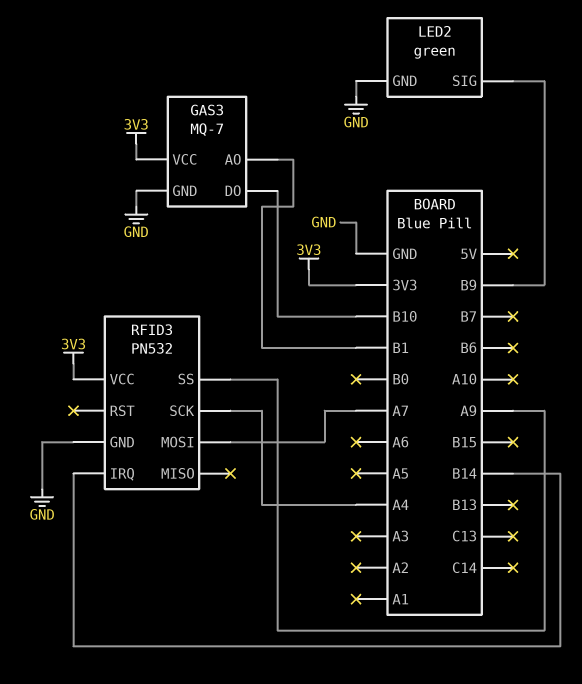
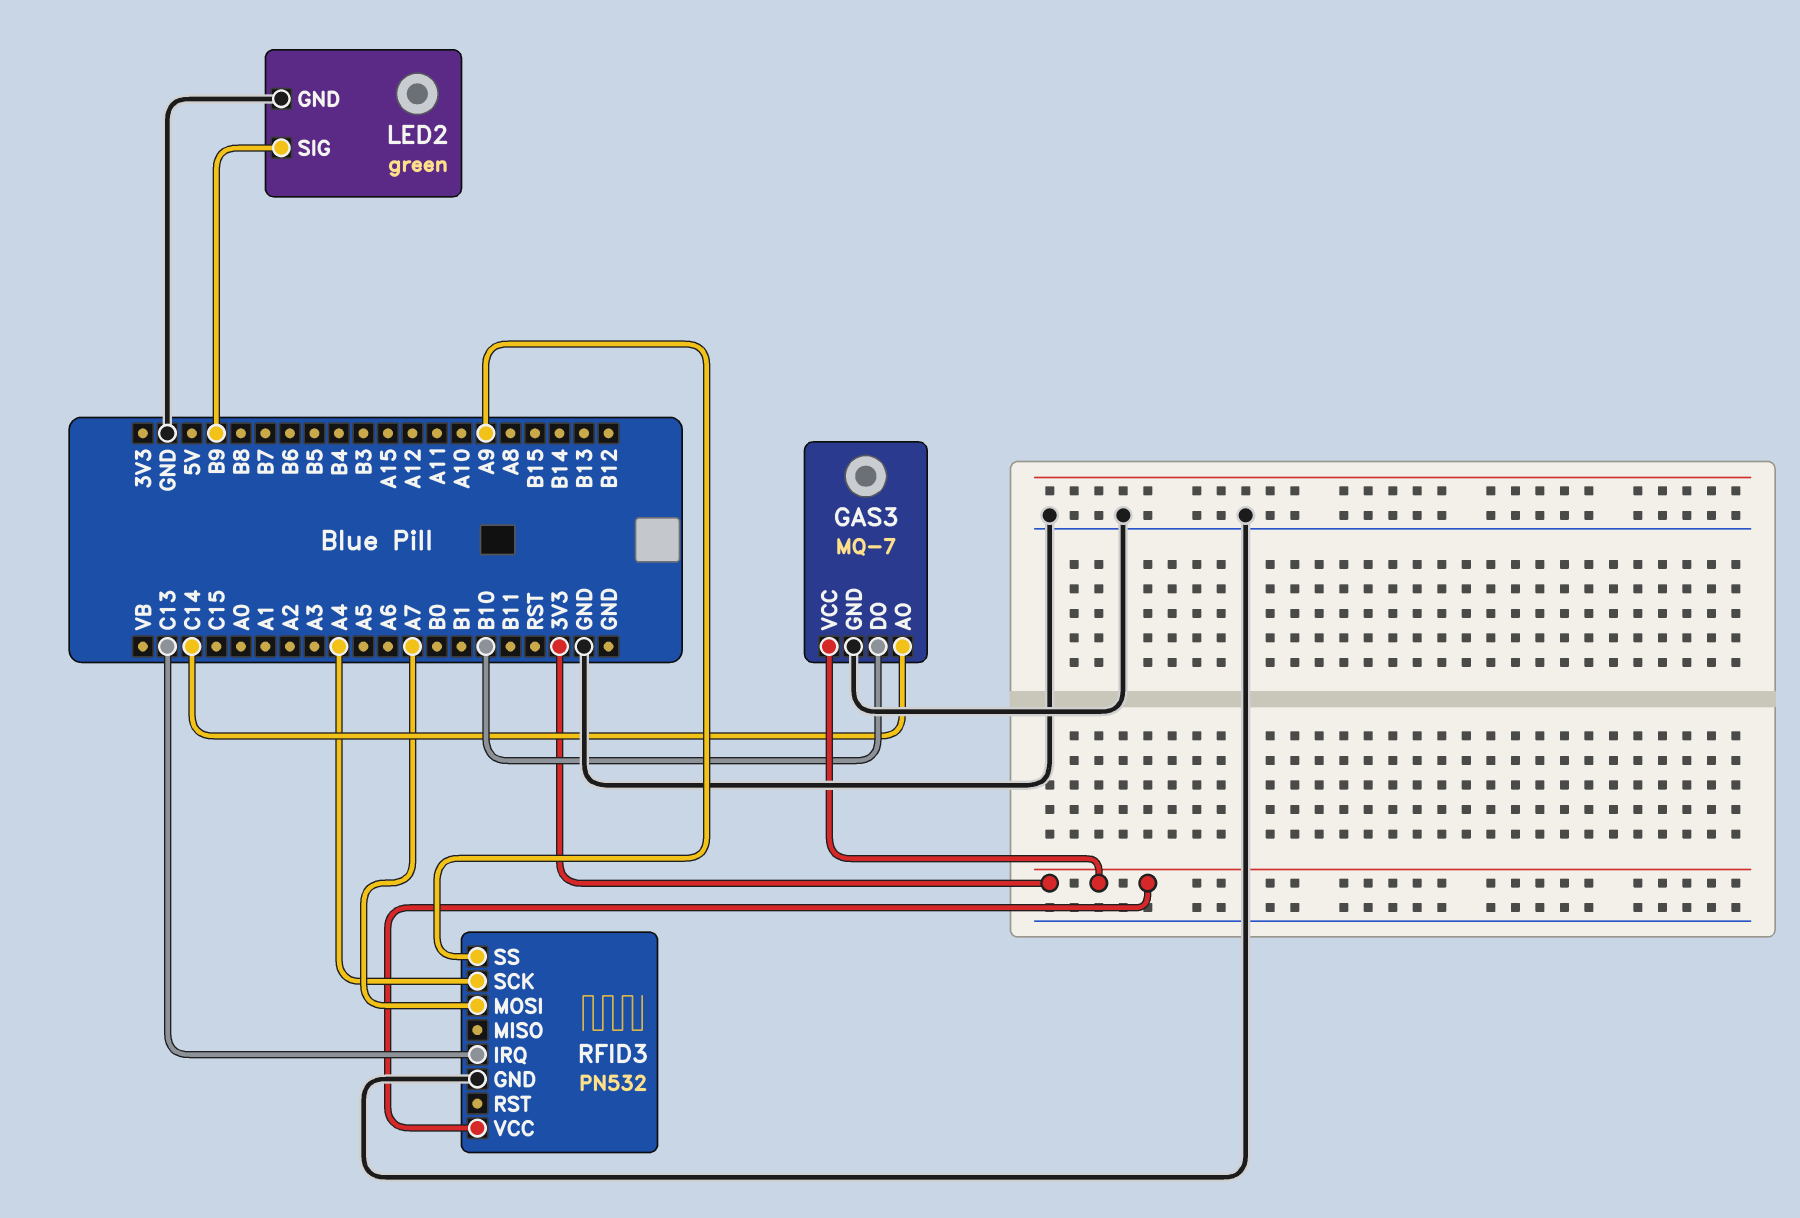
GAS3 pin AO: B1 -> C14
RFID3 pin IRQ: B14 -> C13

